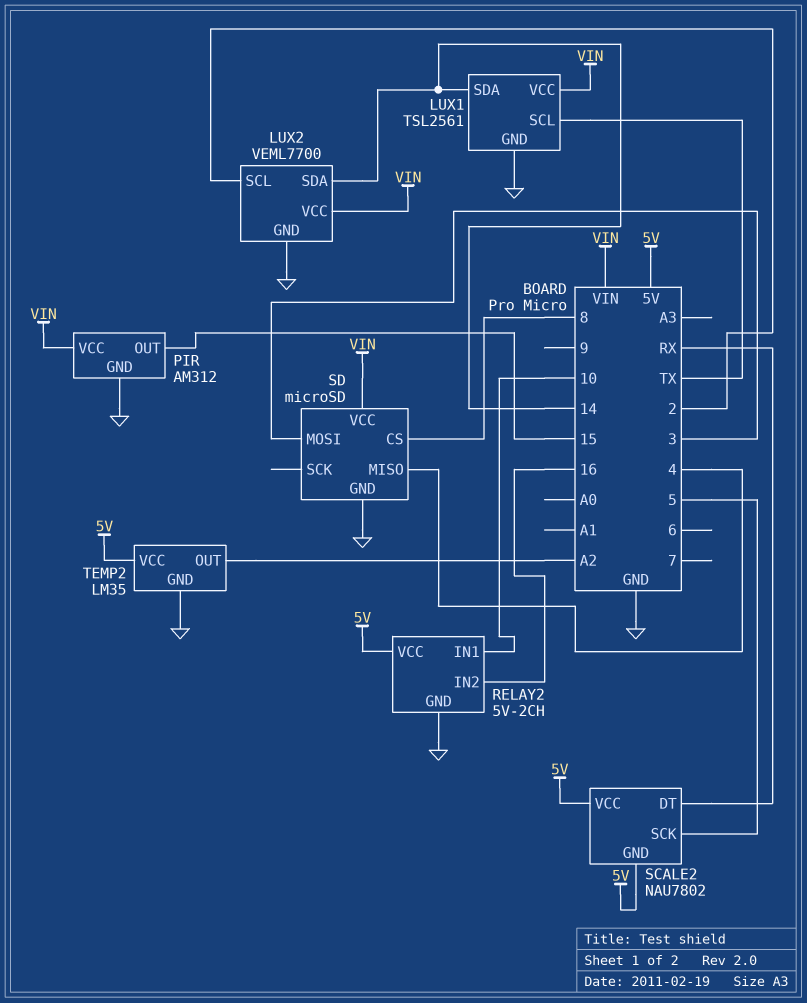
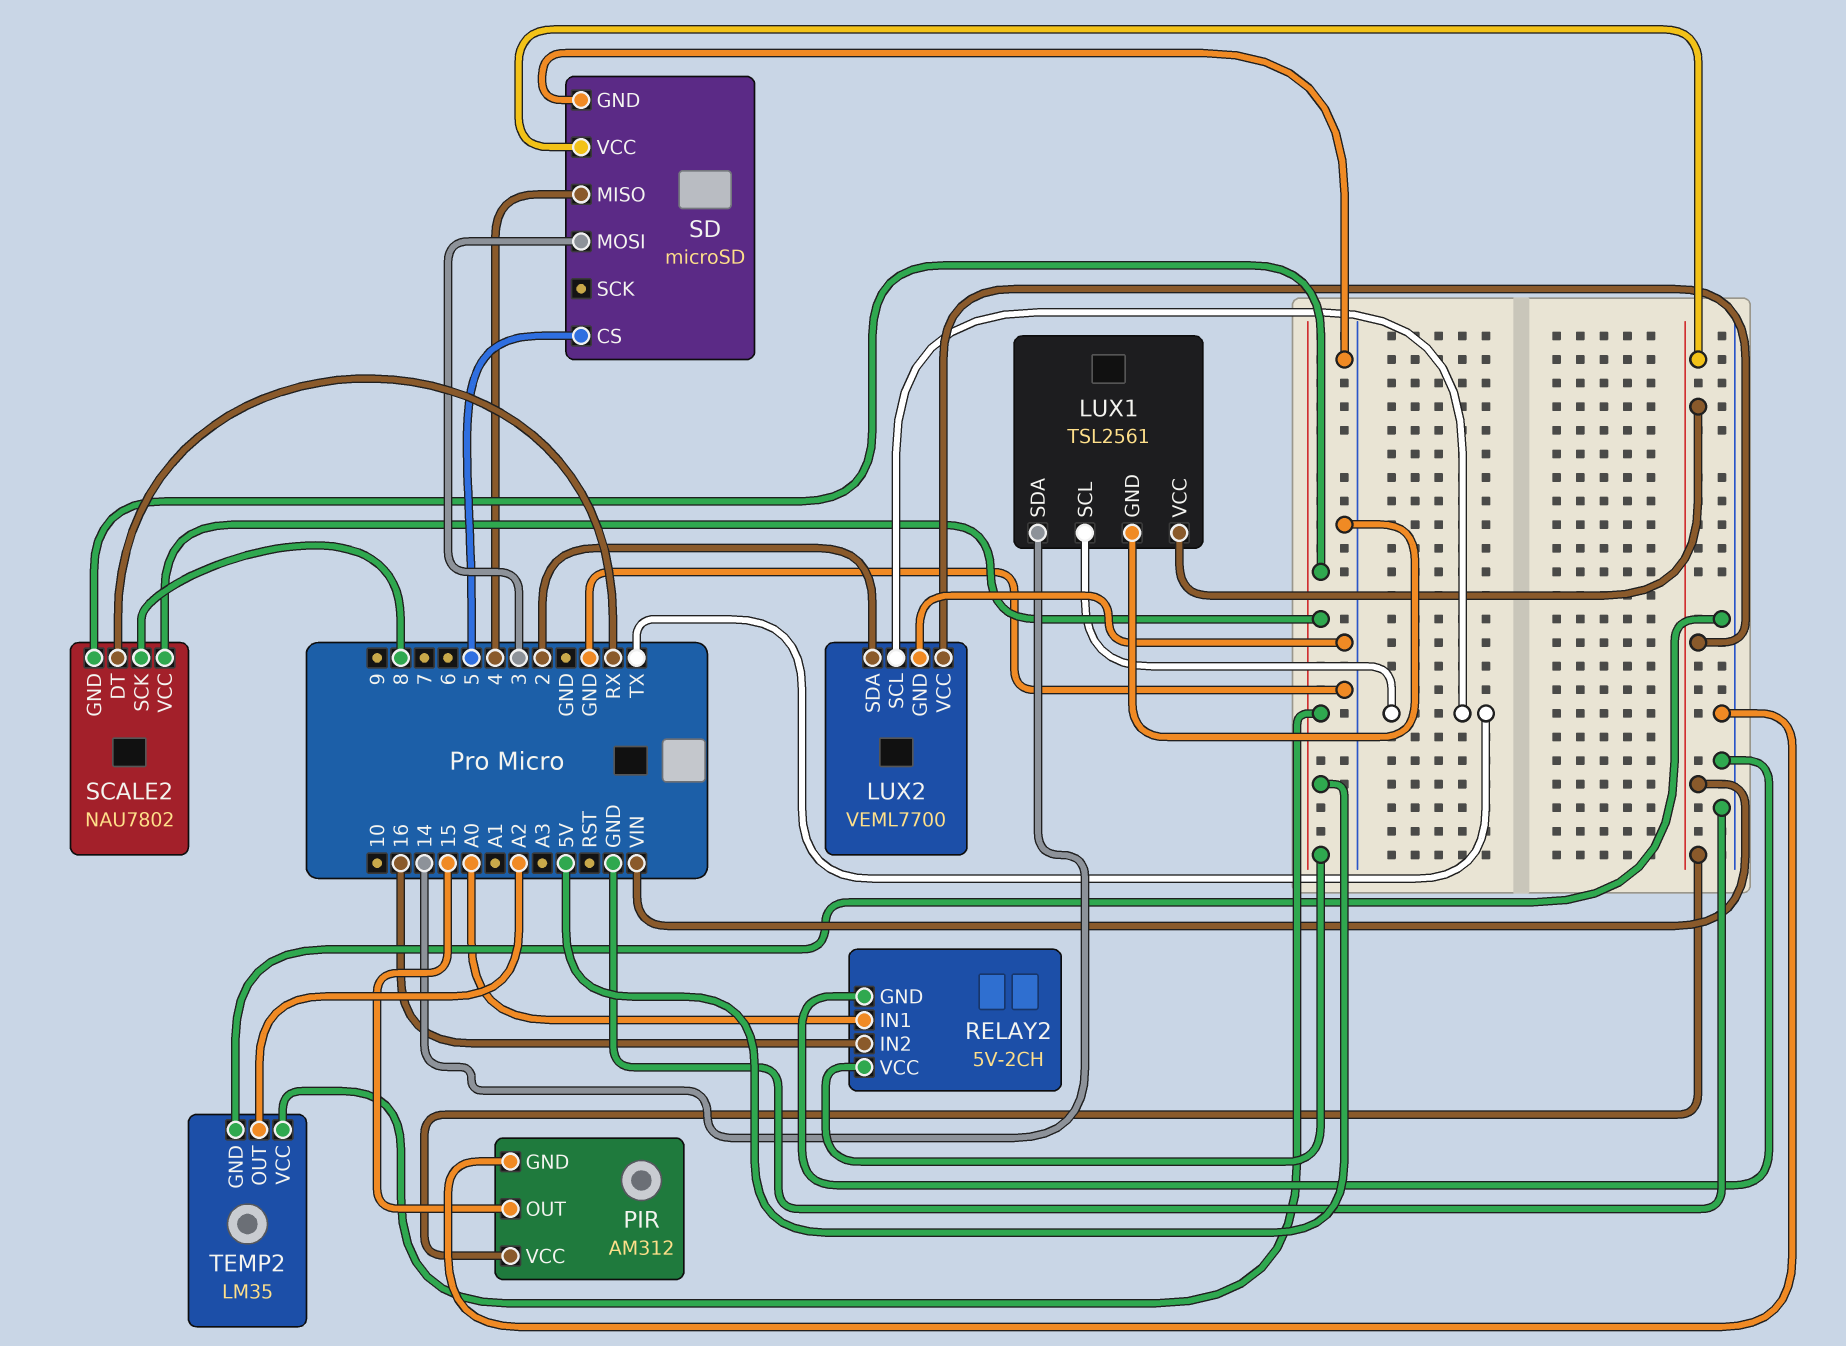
LUX2 pin SCL: 2 -> TX
LUX2 pin SDA: 14 -> 2
RELAY2 pin IN1: 10 -> A0
SCALE2 pin SCK: 5 -> 8
SD pin CS: 8 -> 5

